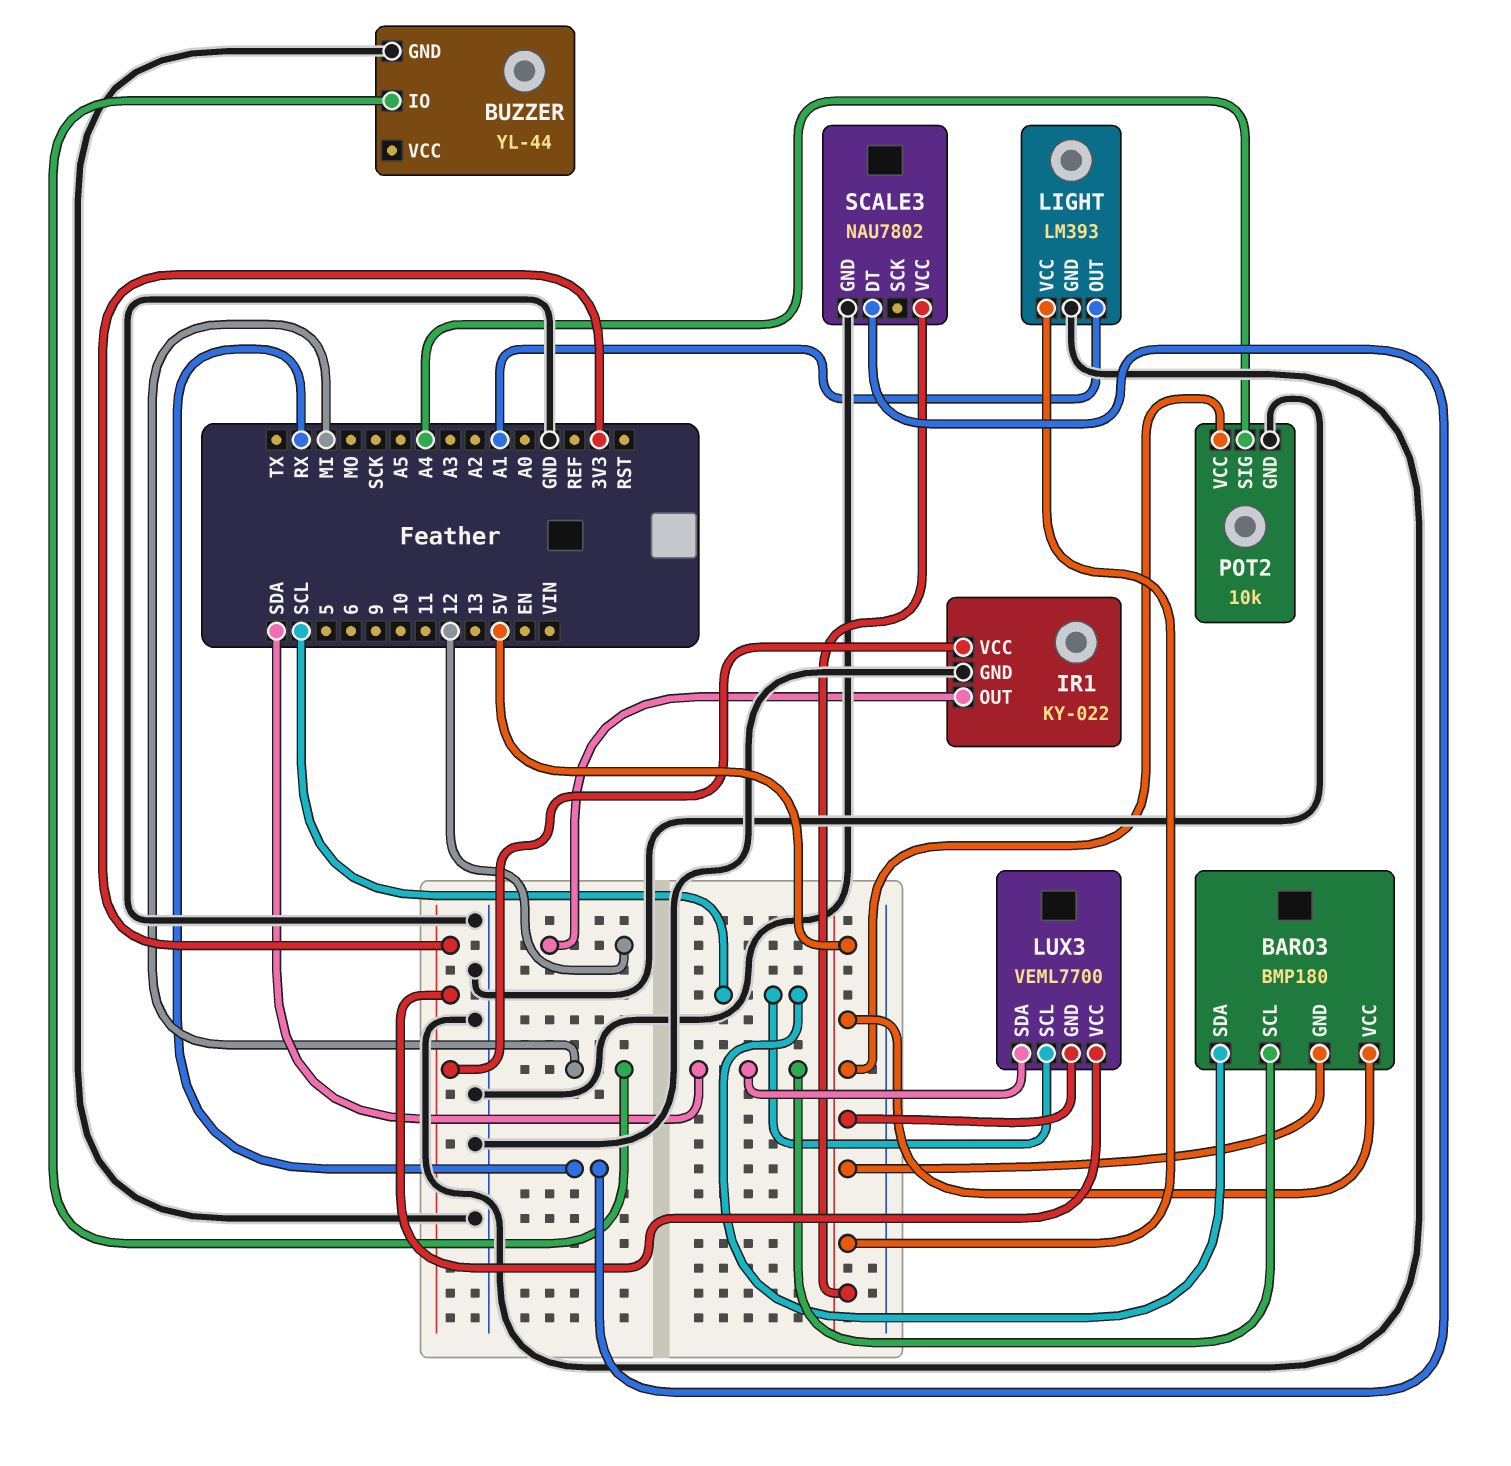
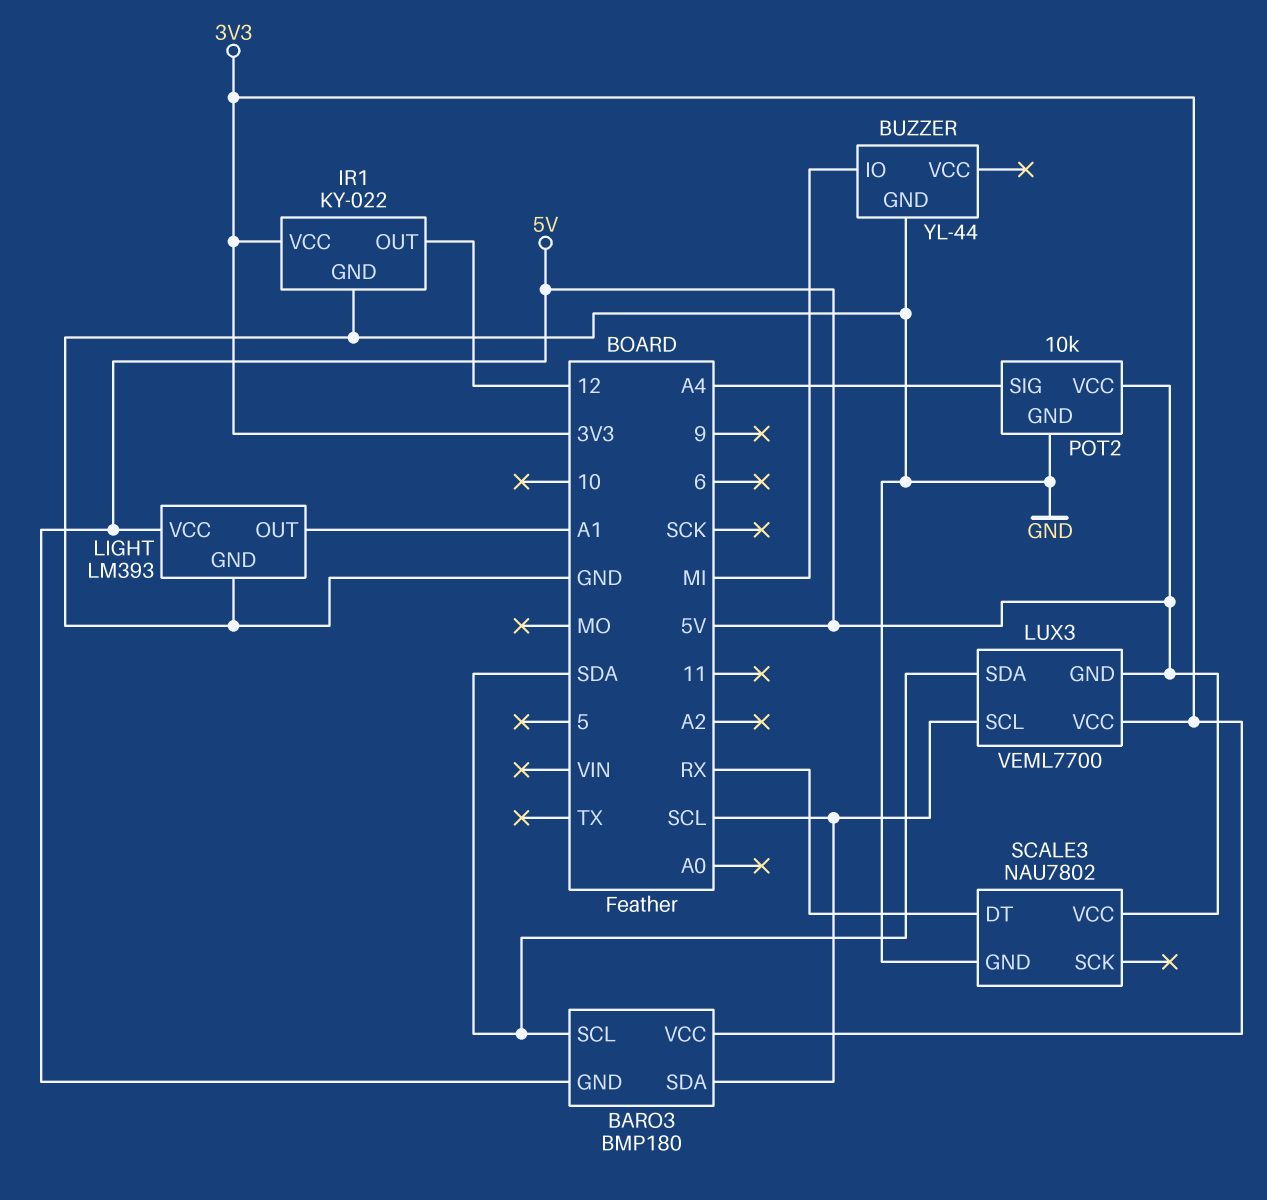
BARO3 pin VCC: 5V -> 3V3

